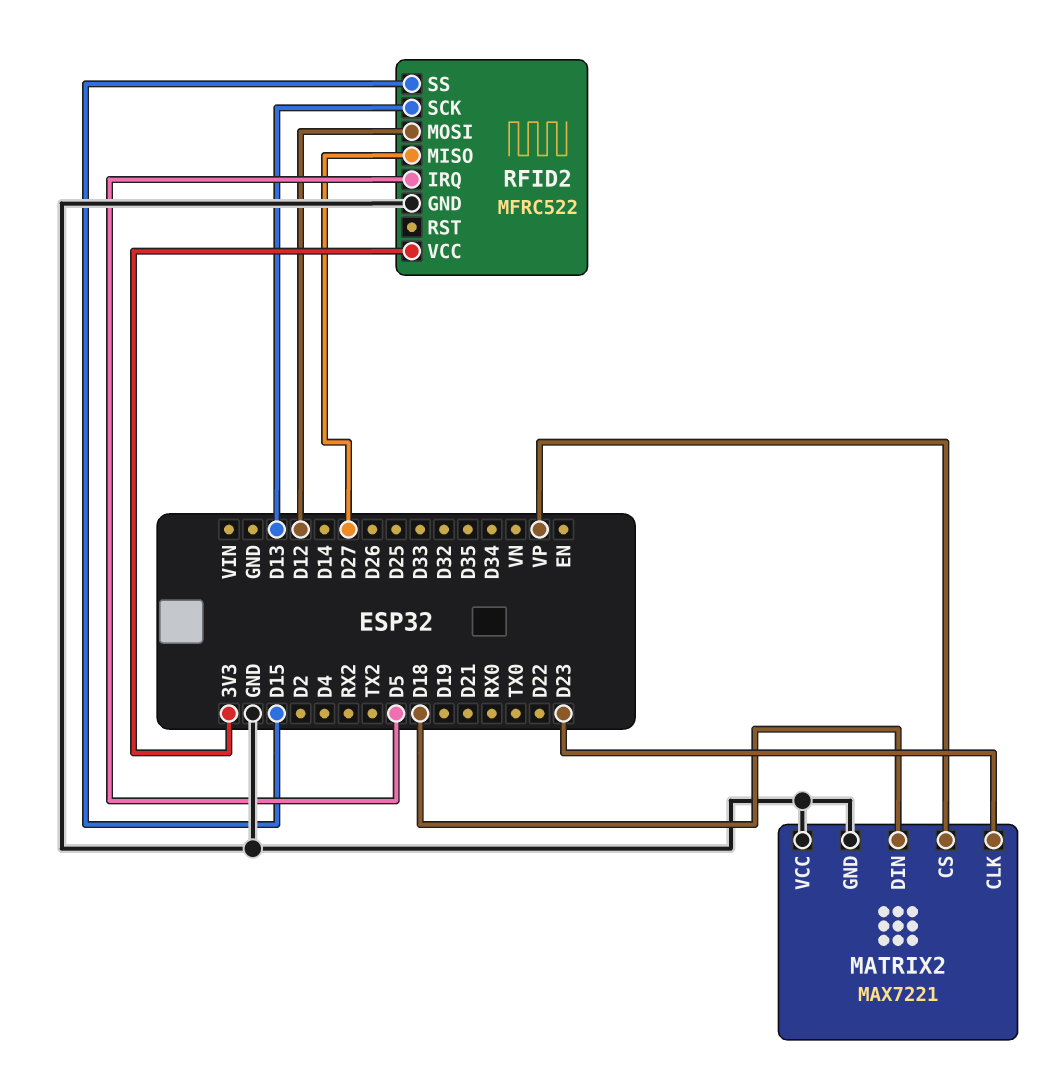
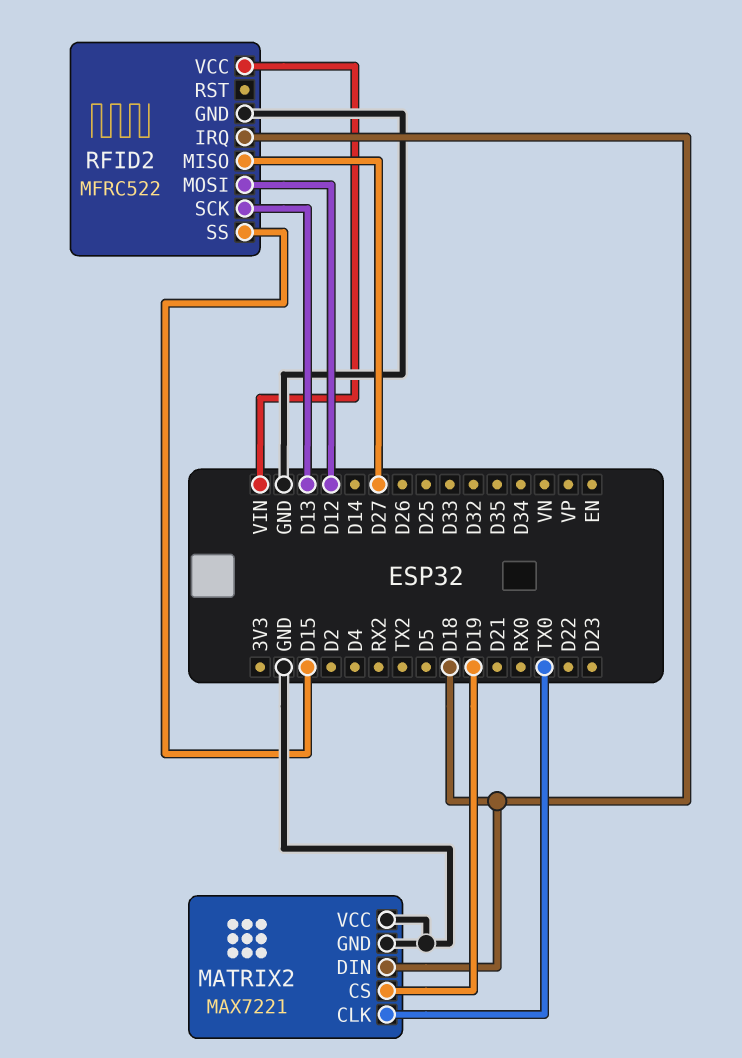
MATRIX2 pin CLK: D23 -> TX0
MATRIX2 pin CS: VP -> D19
RFID2 pin IRQ: D5 -> D18
RFID2 pin VCC: 3V3 -> VIN

